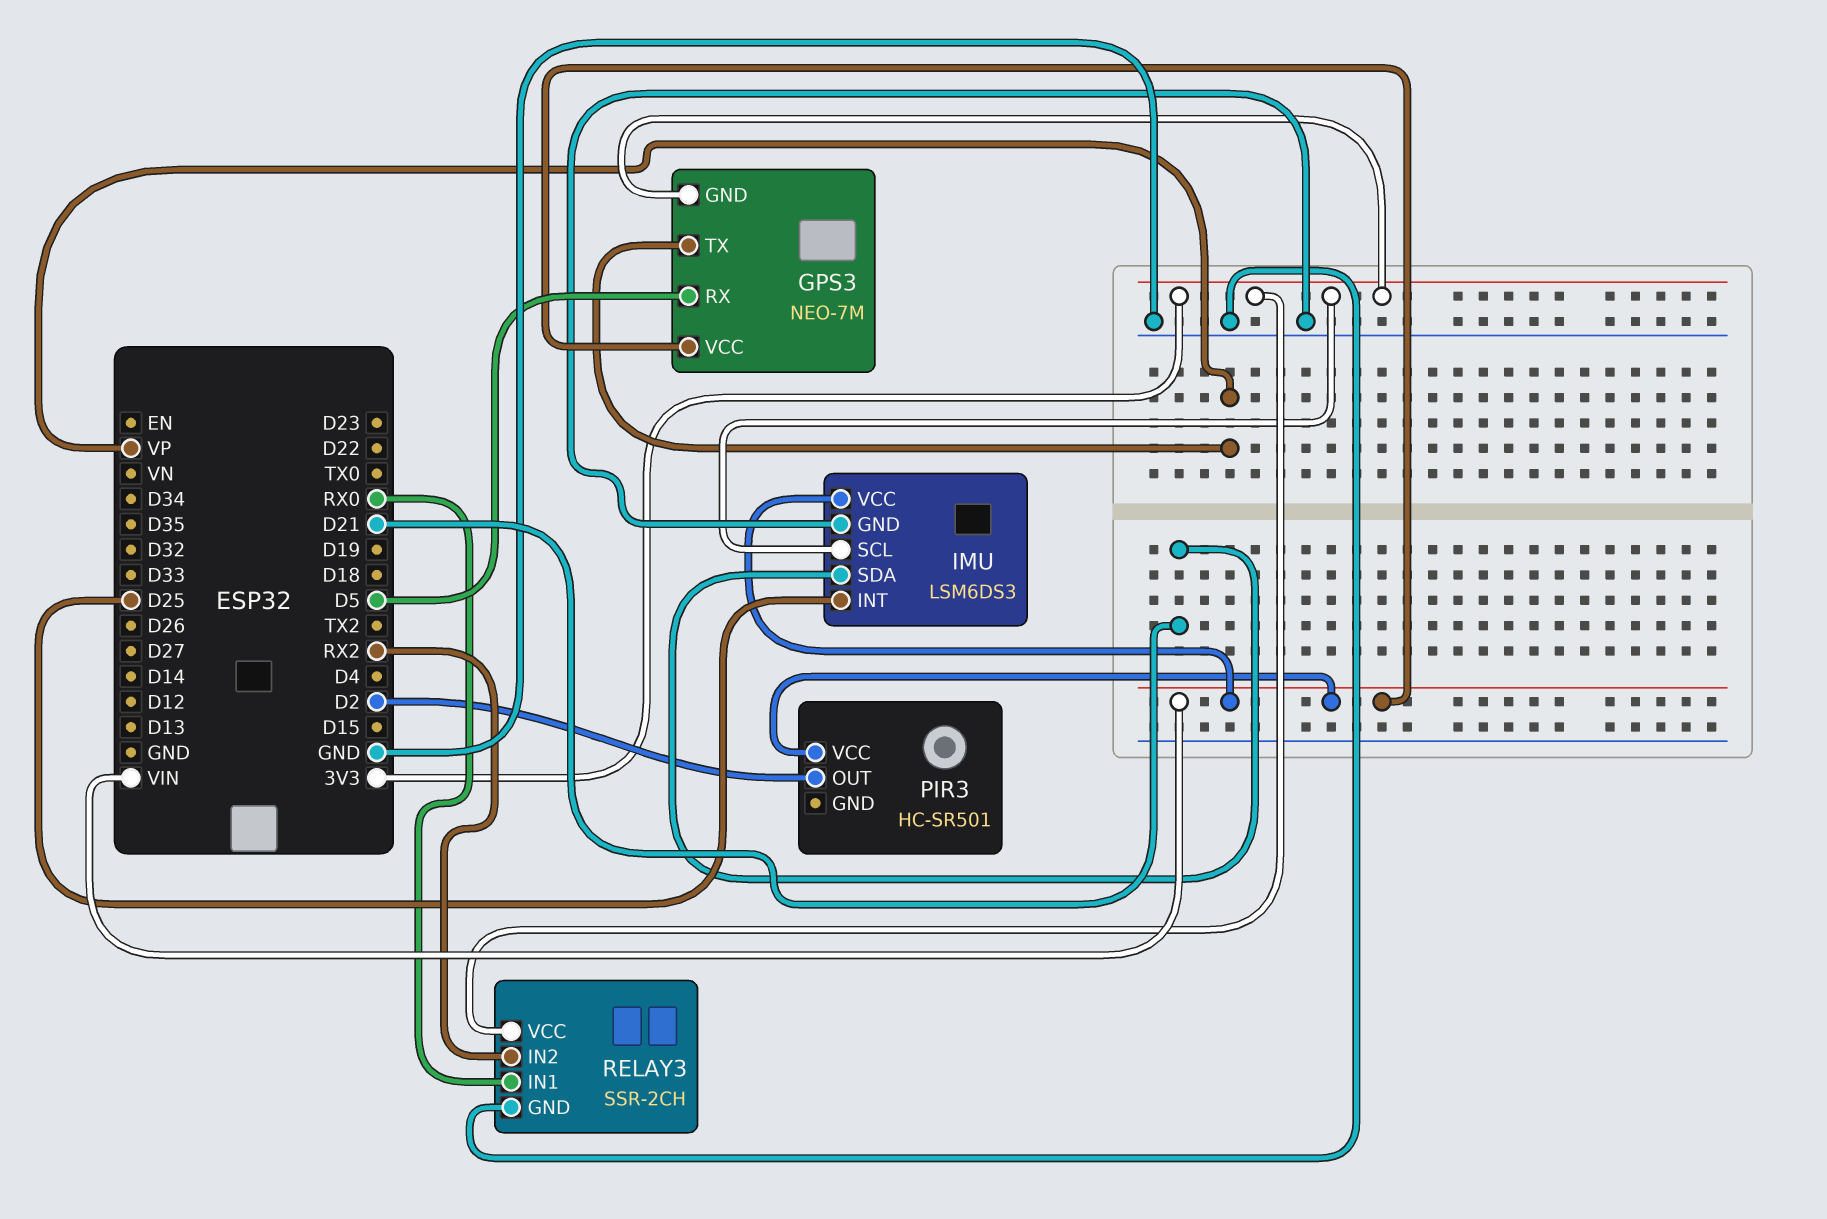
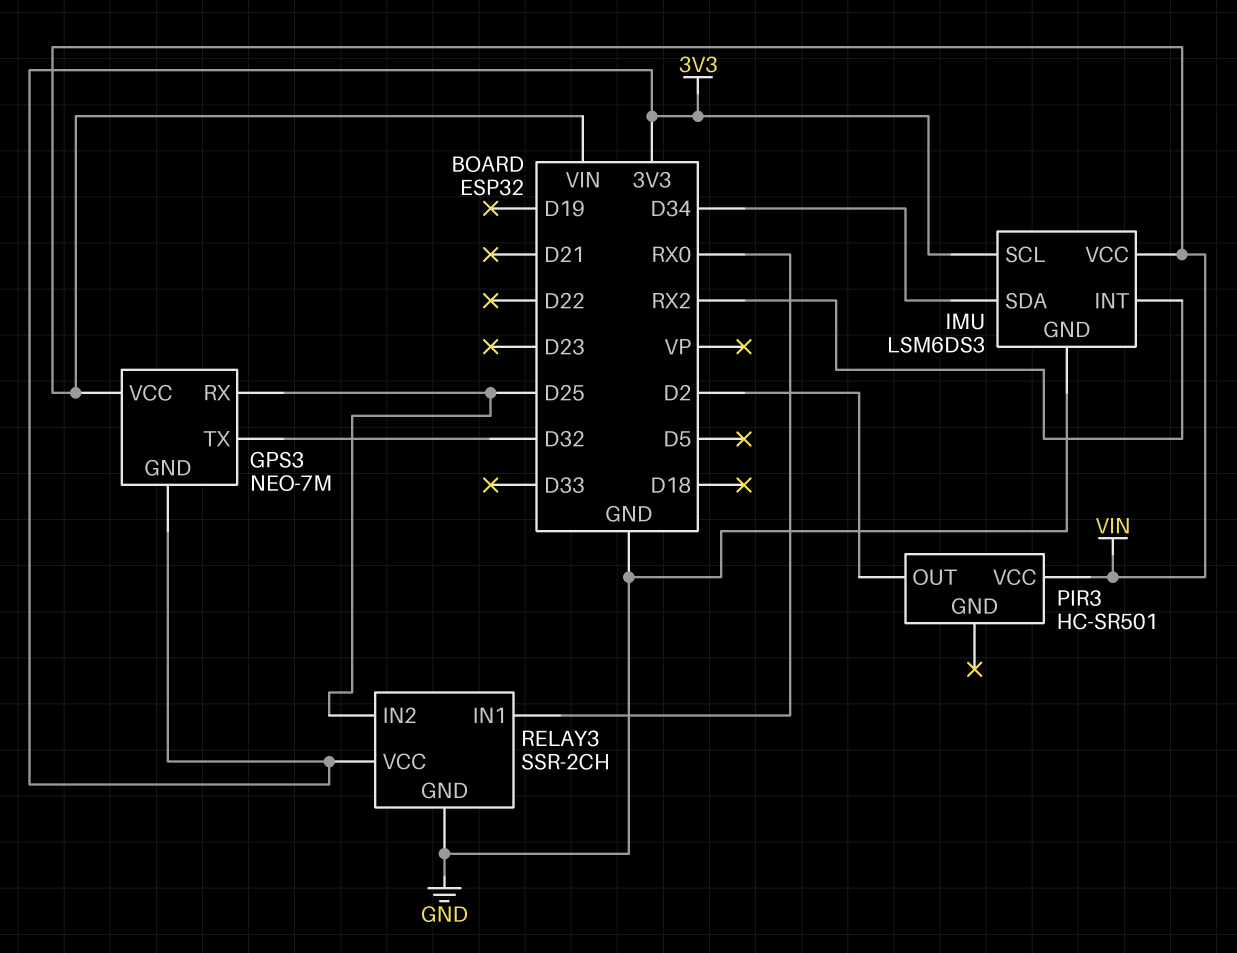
GPS3 pin RX: D5 -> D25
GPS3 pin TX: VP -> D32
IMU pin INT: D25 -> RX2
IMU pin SDA: D21 -> D34
RELAY3 pin IN2: RX2 -> D25

